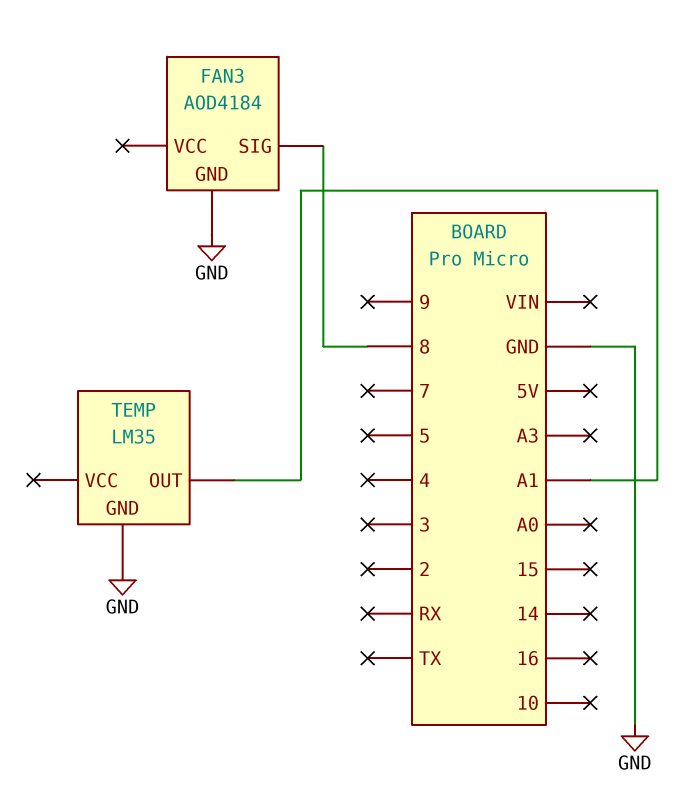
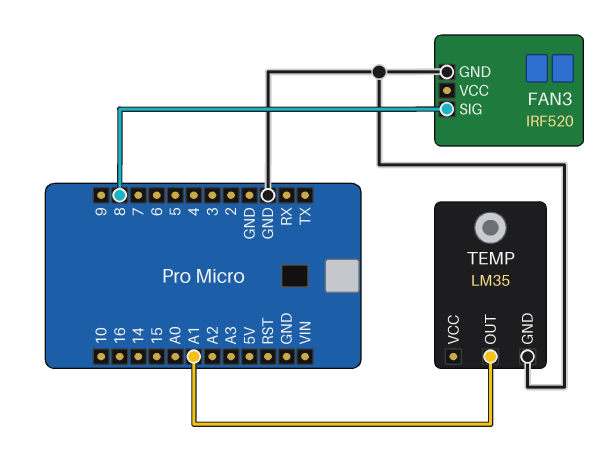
FAN3: AOD4184 -> IRF520

